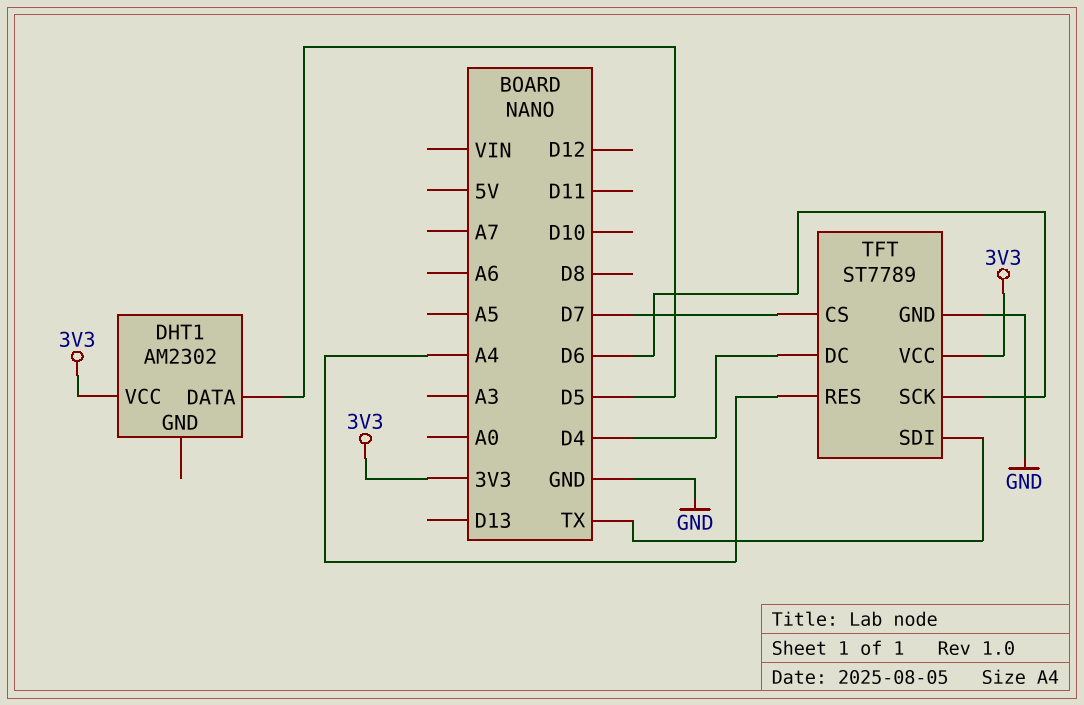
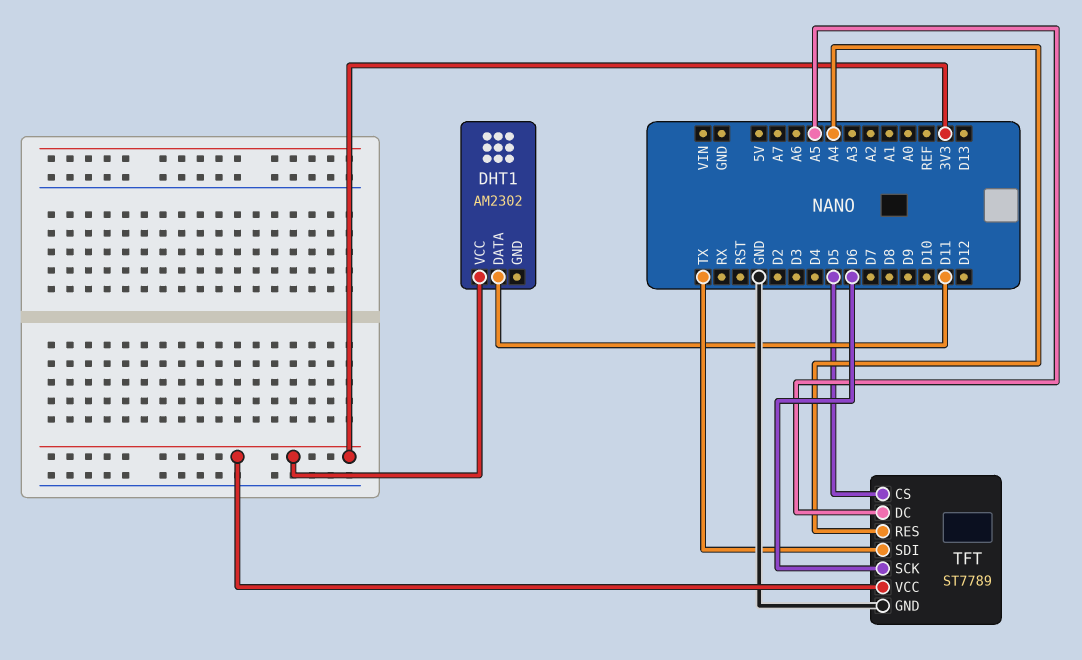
DHT1 pin DATA: D5 -> D11
TFT pin CS: D7 -> D5
TFT pin DC: D4 -> A5

